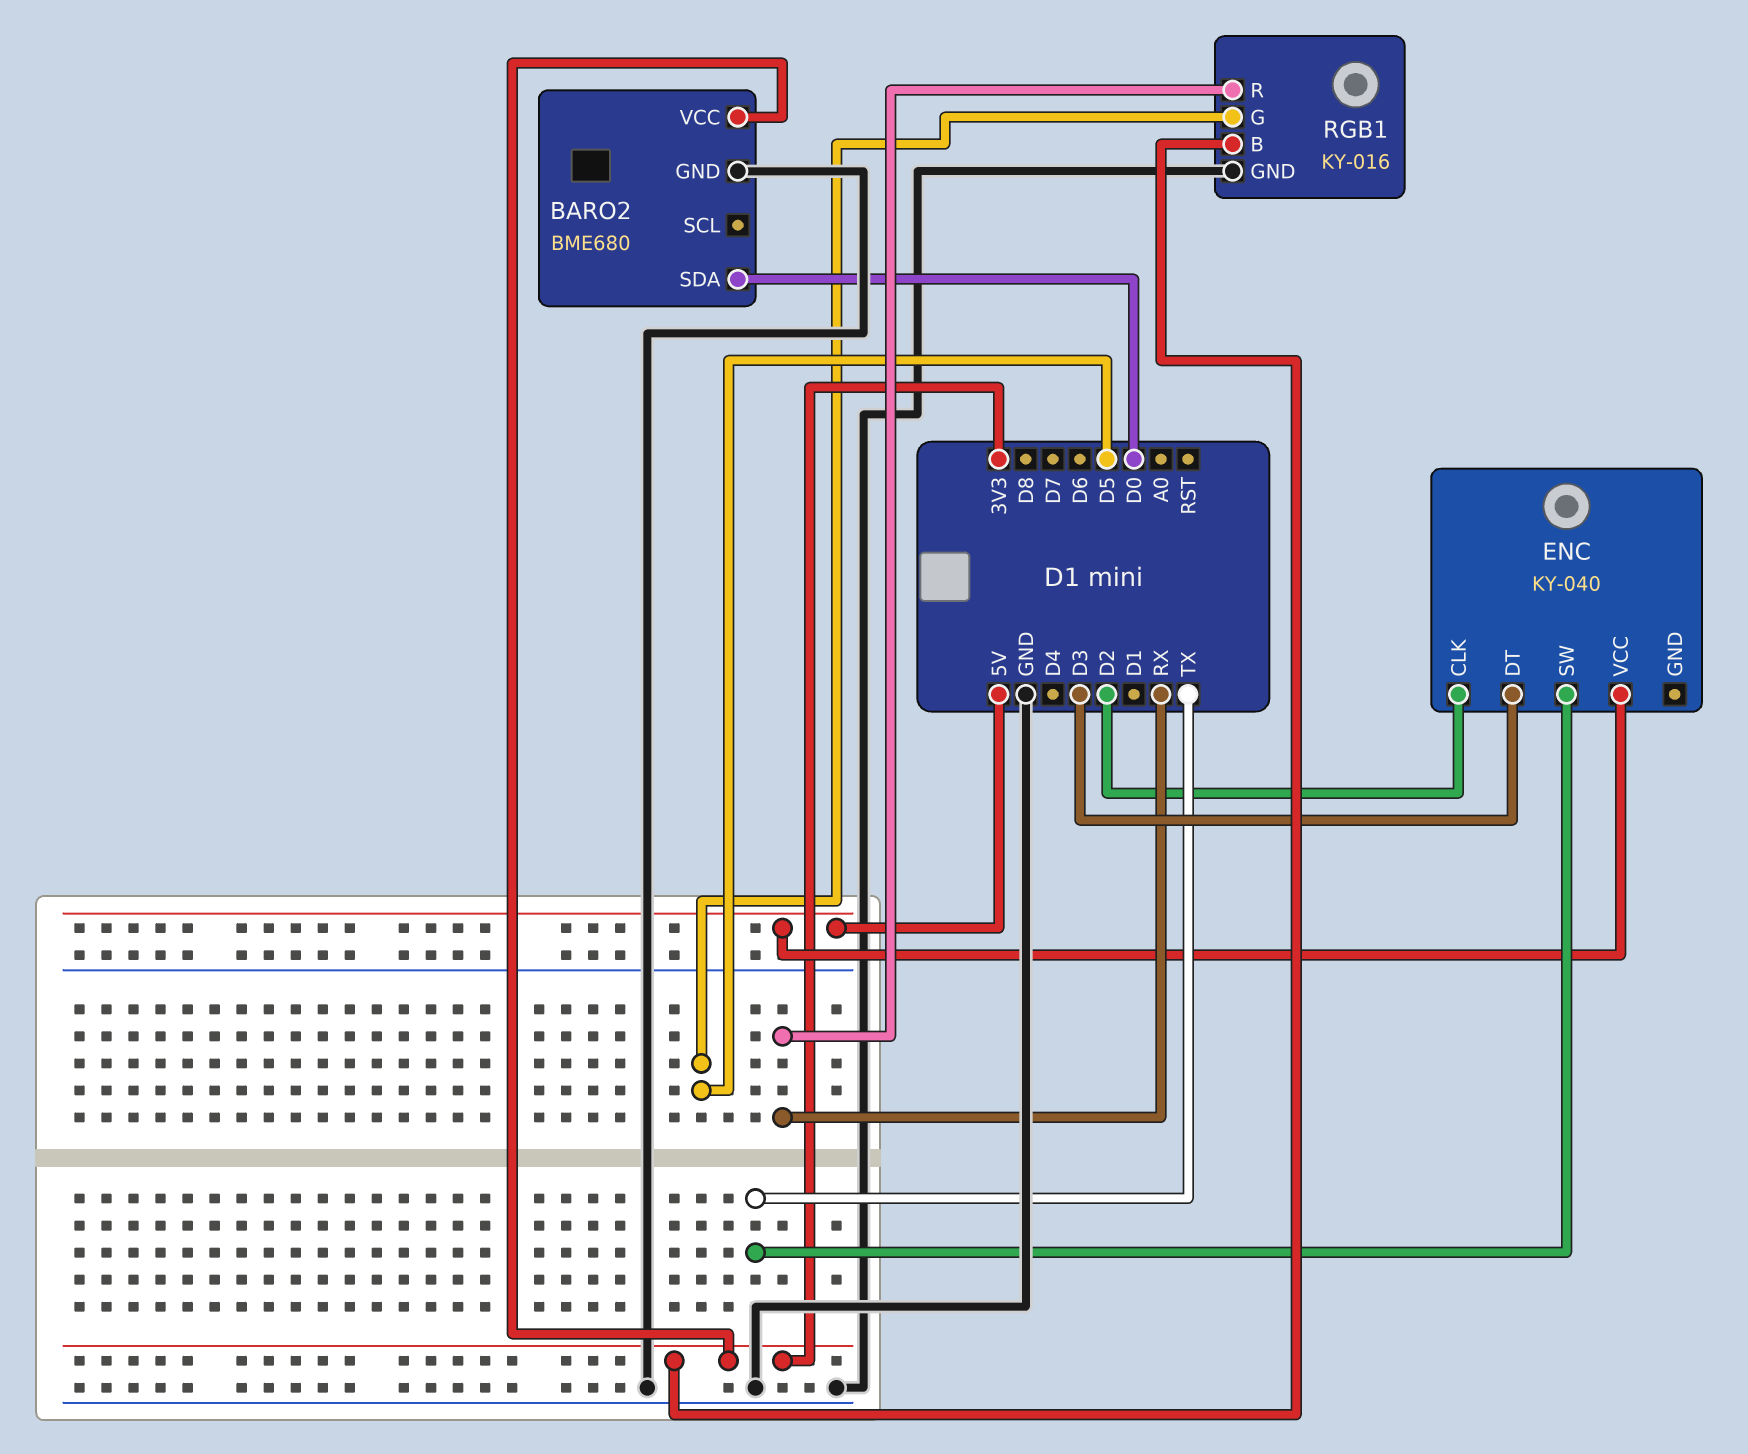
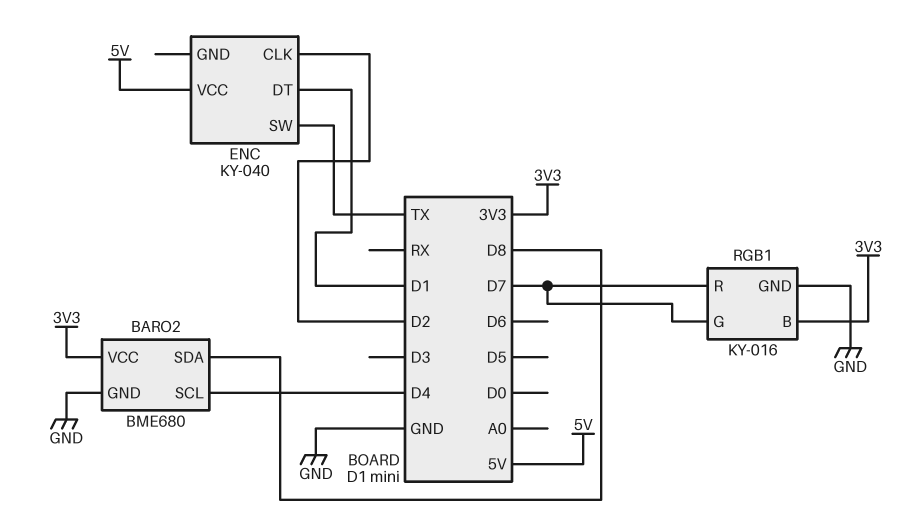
BARO2 pin SCL: none -> D4
BARO2 pin SDA: D0 -> D8
ENC pin DT: D3 -> D1
RGB1 pin G: D5 -> D7
RGB1 pin R: RX -> D7

